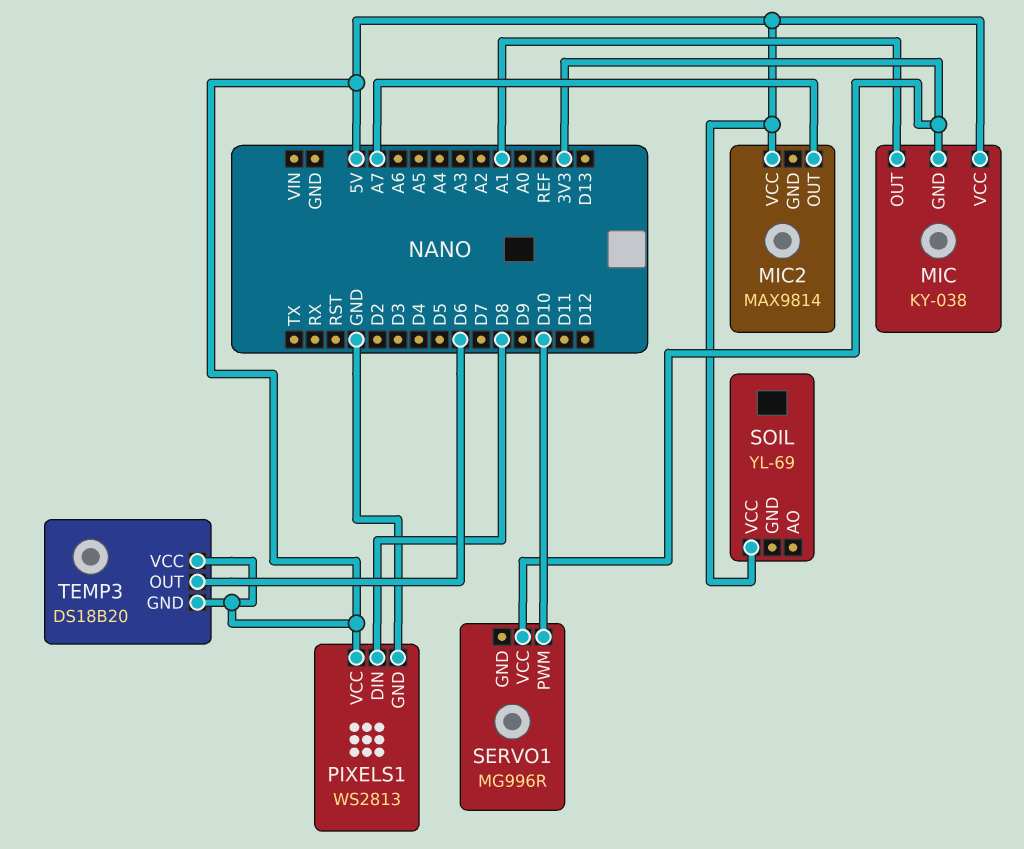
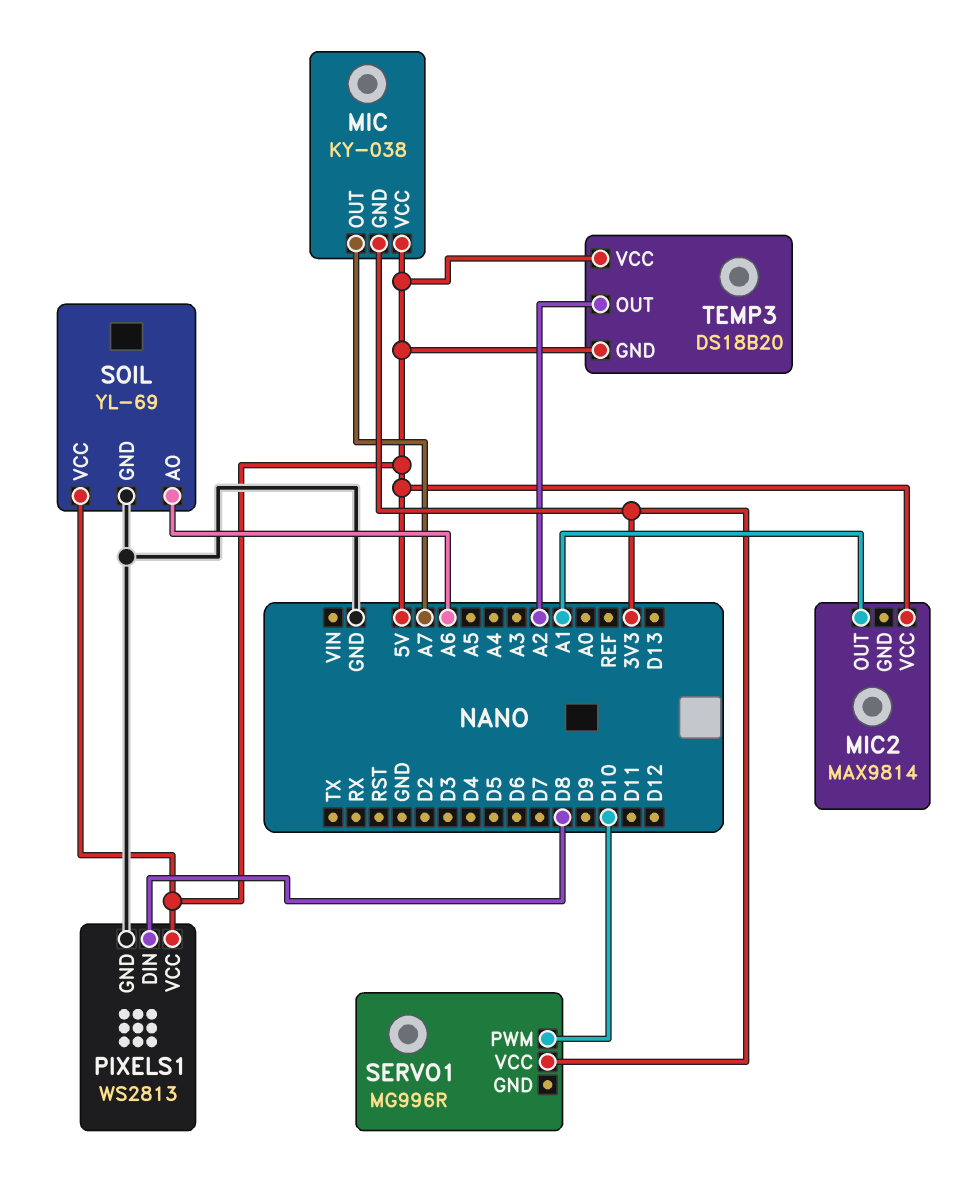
MIC pin OUT: A1 -> A7
MIC2 pin OUT: A7 -> A1
SOIL pin AO: none -> A6
SOIL pin GND: none -> GND
TEMP3 pin OUT: D6 -> A2

